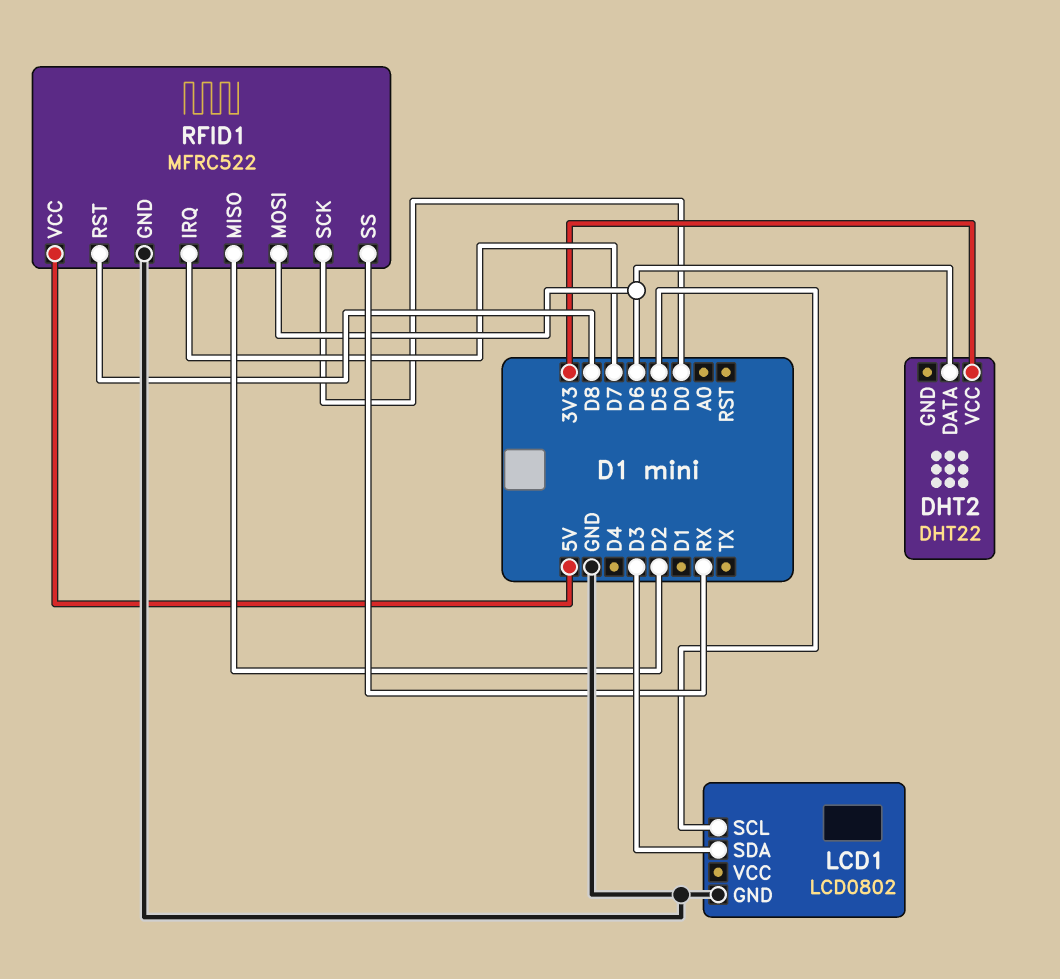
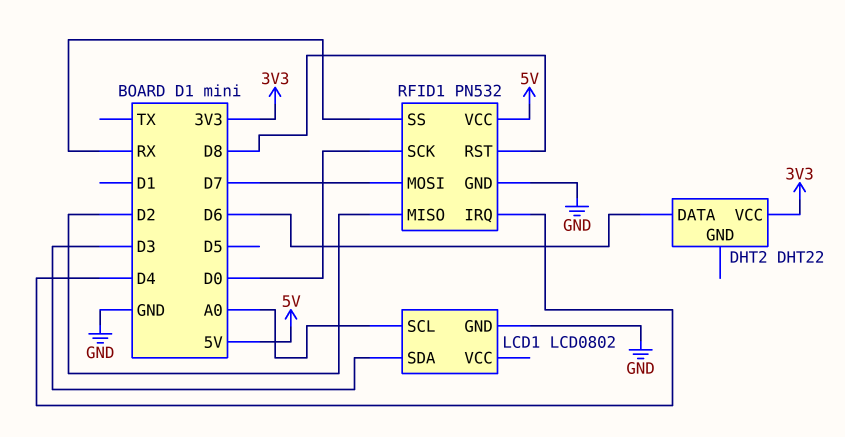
LCD1 pin SCL: D5 -> A0
RFID1: MFRC522 -> PN532
RFID1 pin IRQ: D7 -> D4
RFID1 pin MOSI: D6 -> D7

